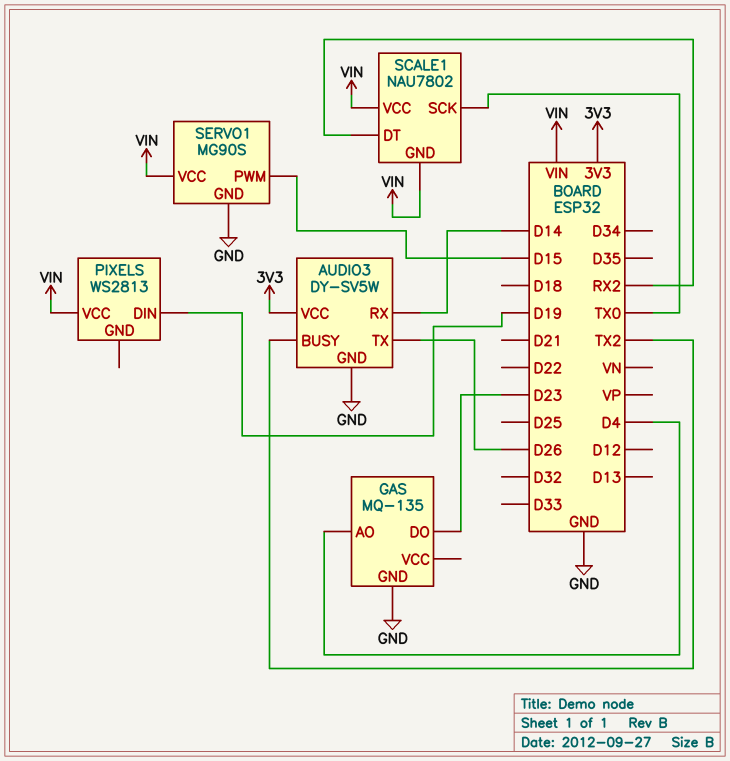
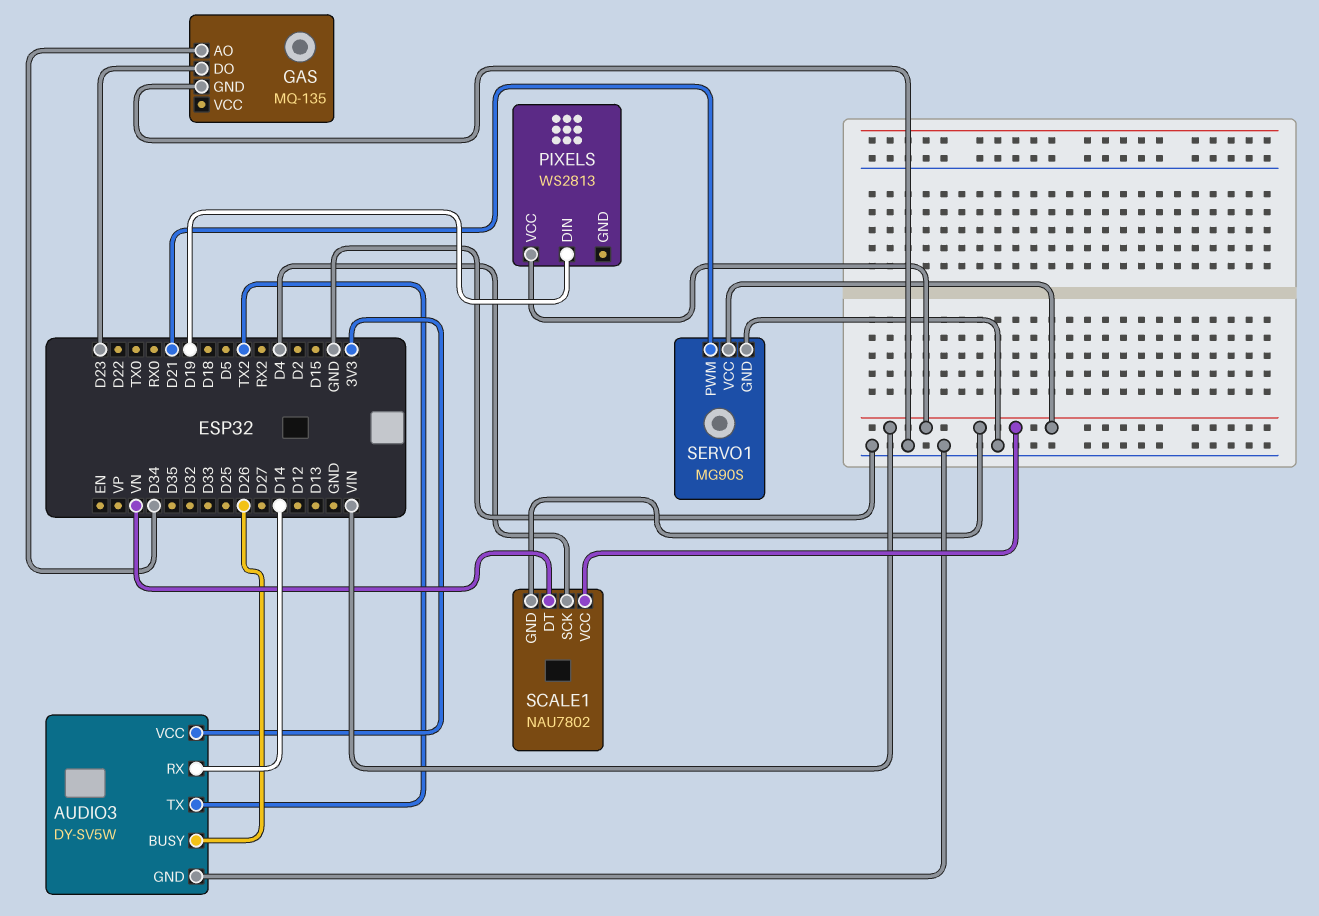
AUDIO3 pin BUSY: TX2 -> D26
AUDIO3 pin TX: D26 -> TX2
GAS pin AO: D4 -> D34
SCALE1 pin DT: RX2 -> VN
SCALE1 pin SCK: TX0 -> D4
SERVO1 pin PWM: D15 -> D21

